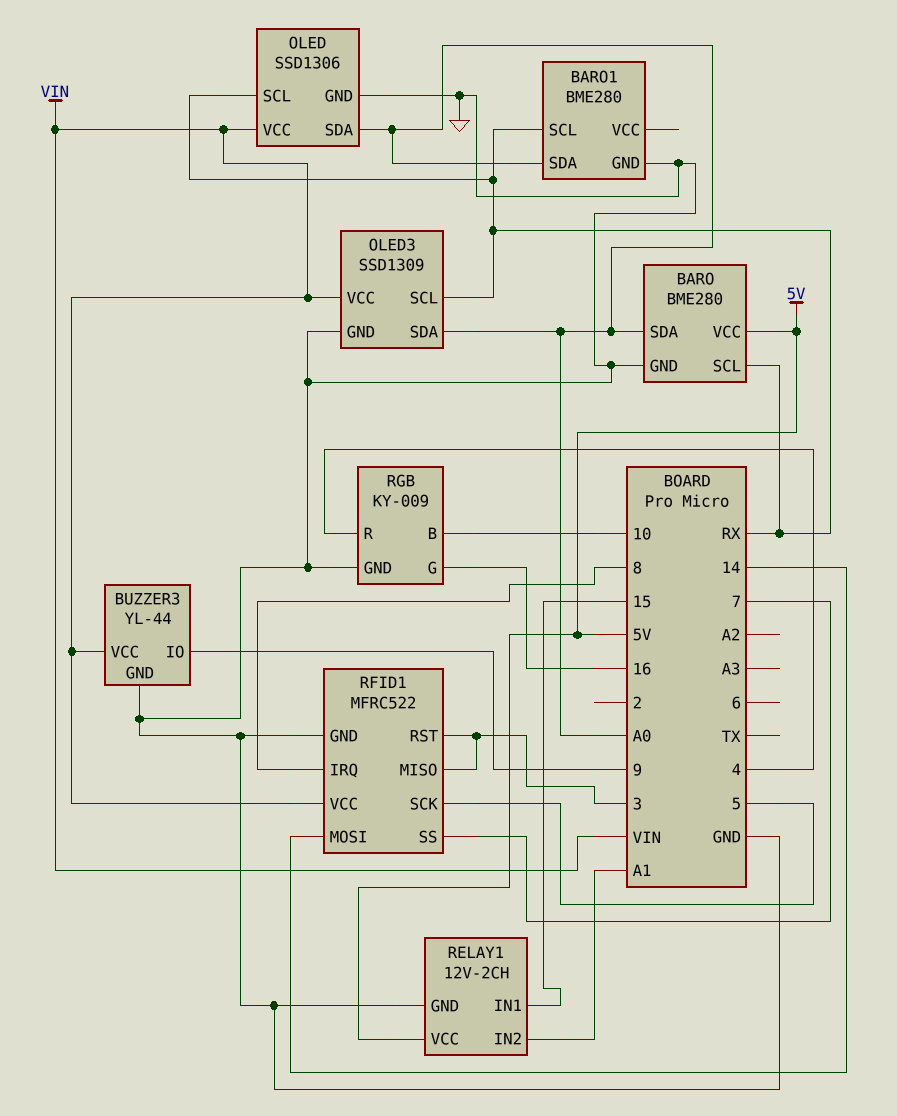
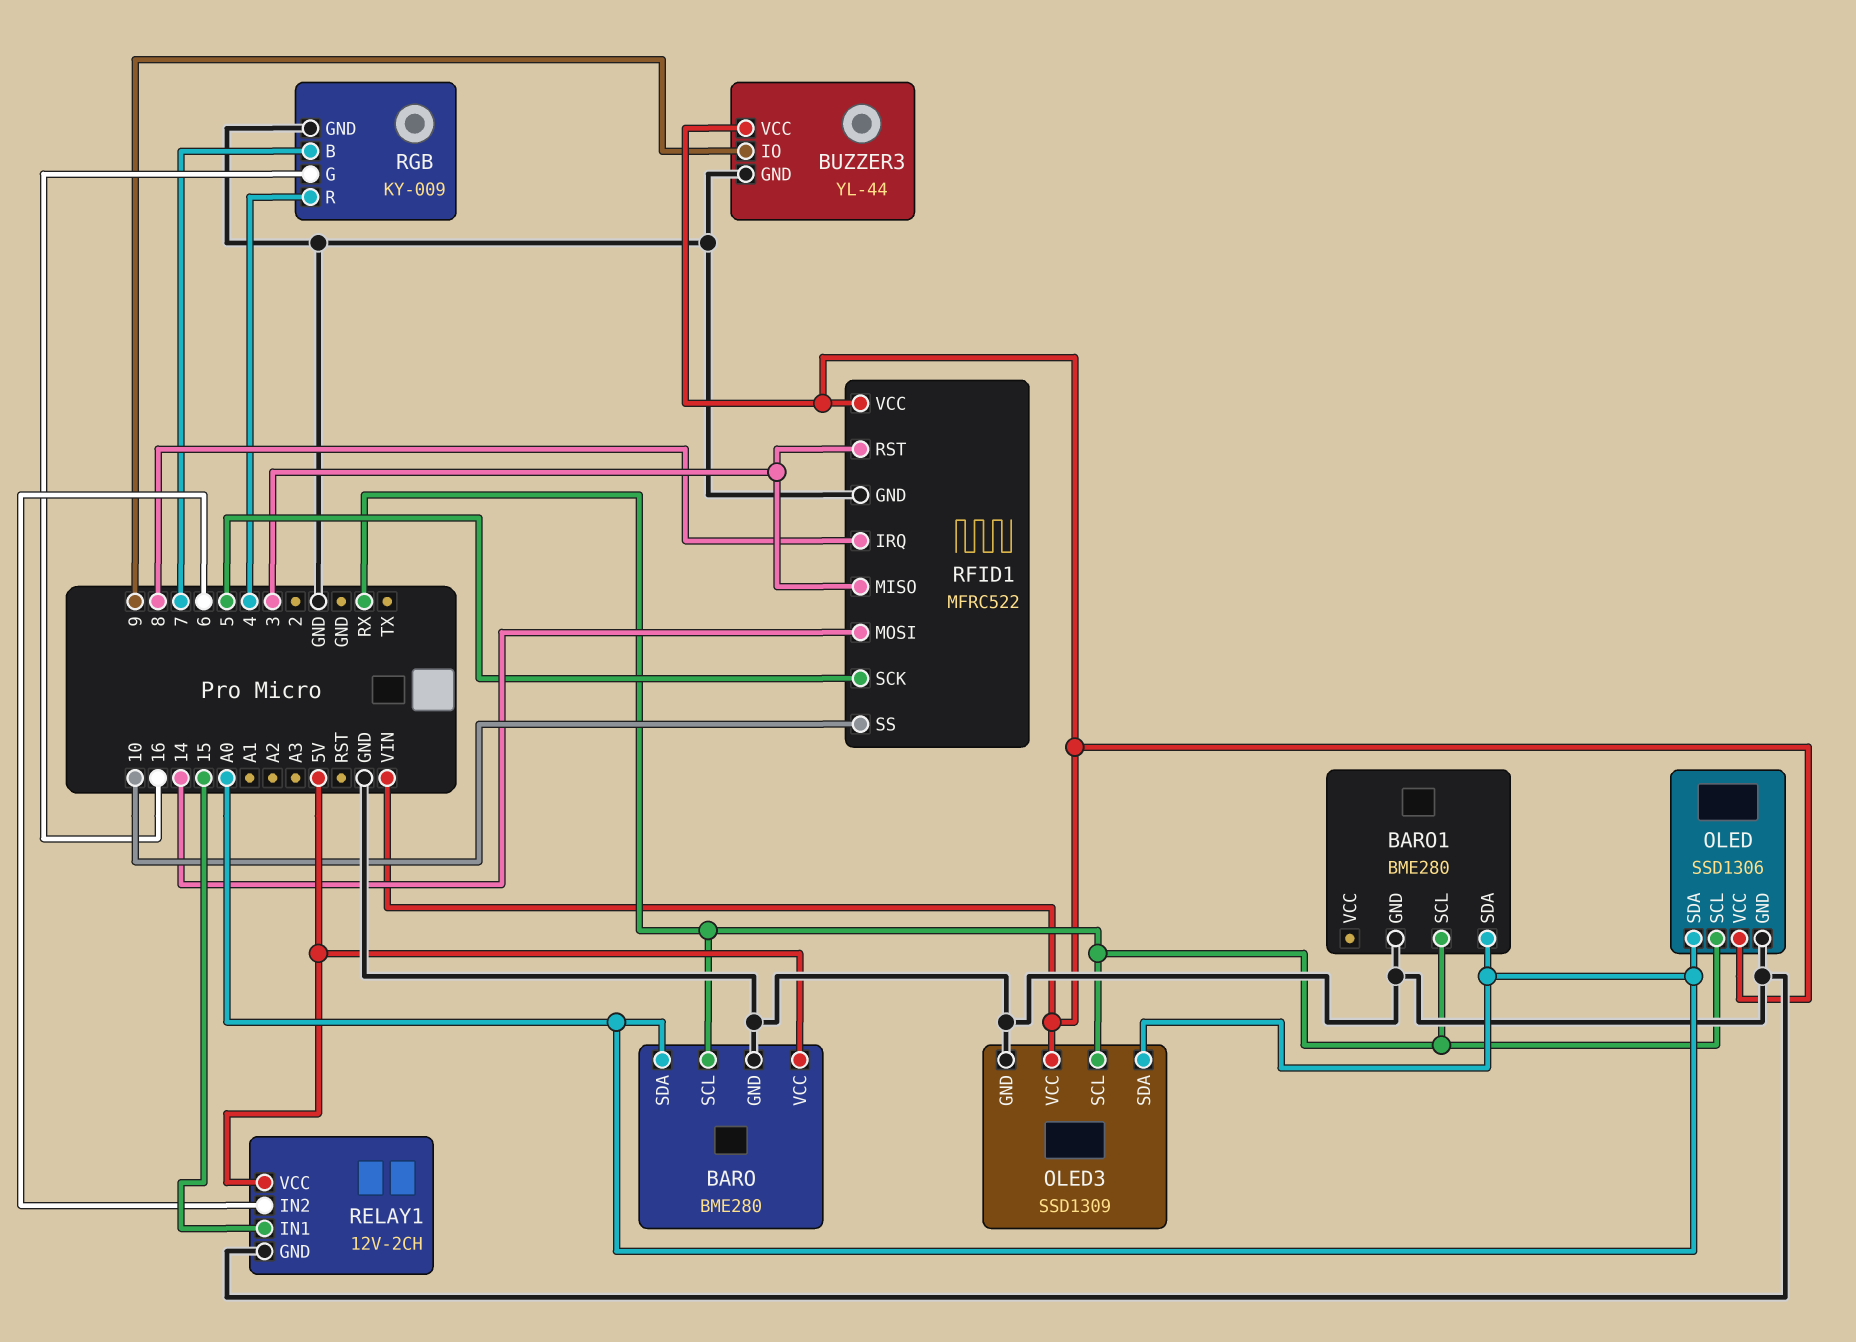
RELAY1 pin IN2: A1 -> 6
RFID1 pin SS: 7 -> 10
RGB pin B: 10 -> 7

